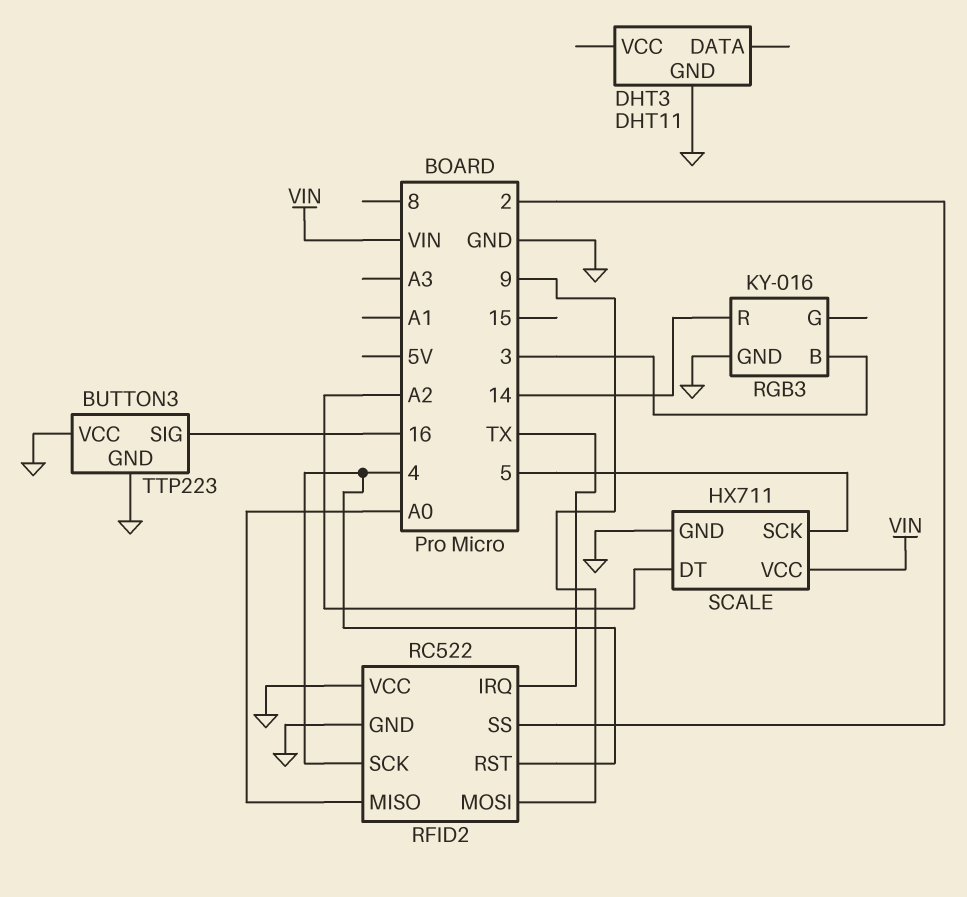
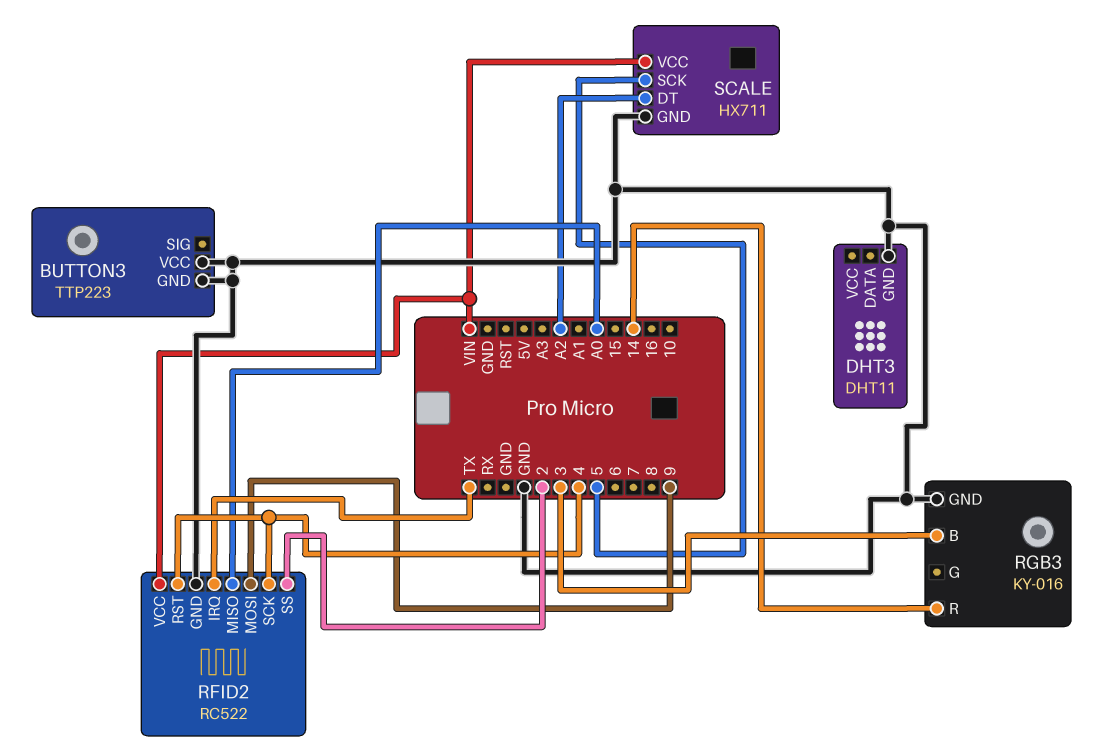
BUTTON3 pin SIG: 16 -> none
RFID2 pin VCC: GND -> VIN

